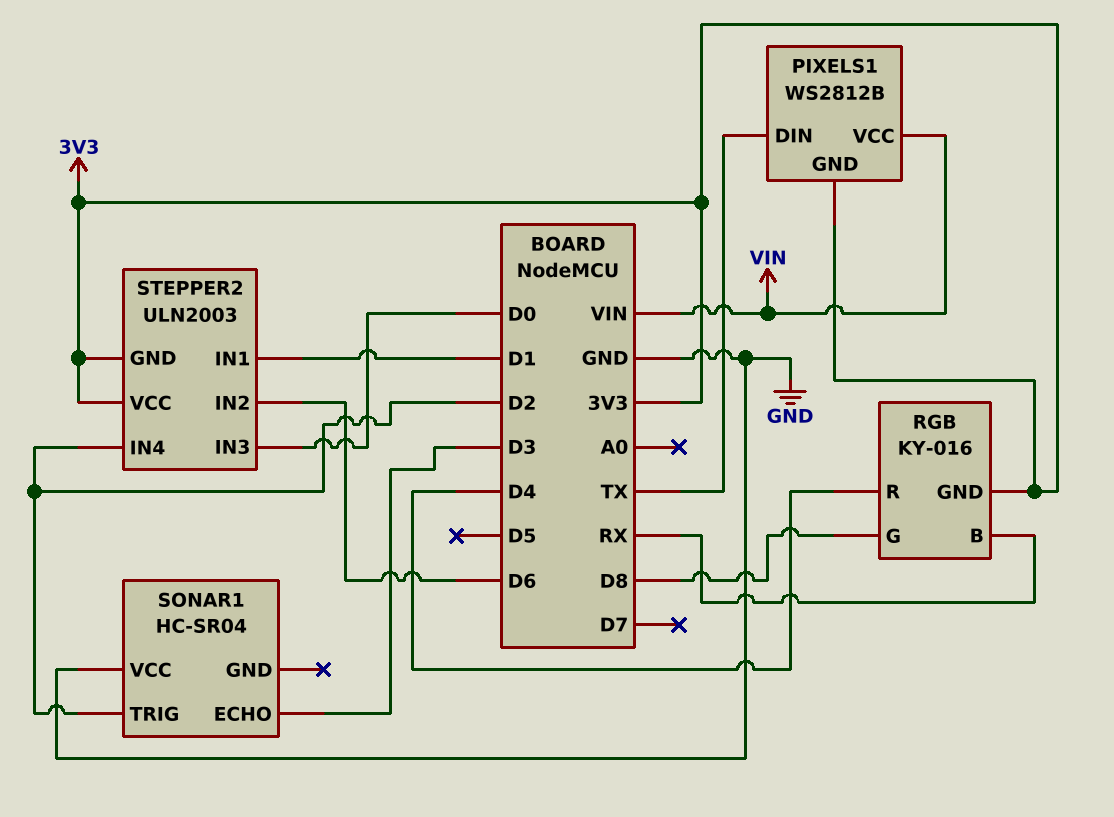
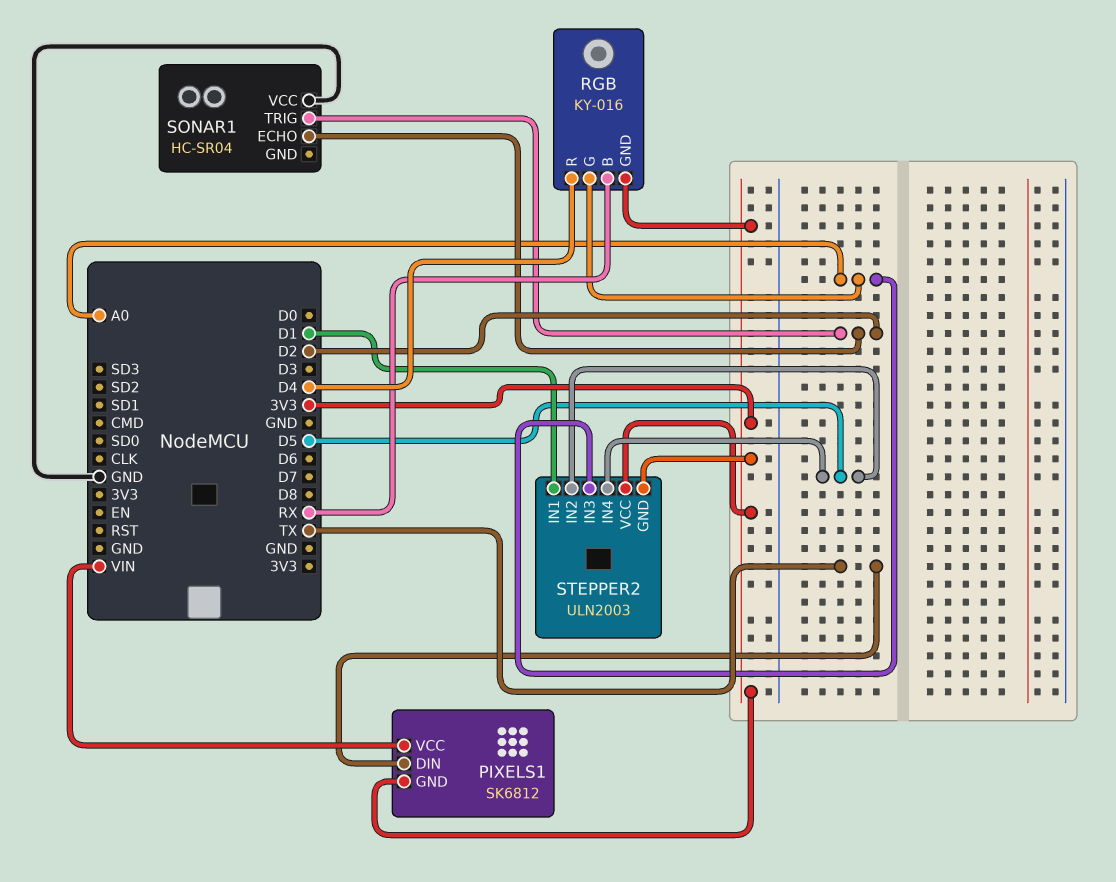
PIXELS1: WS2812B -> SK6812
RGB pin G: D8 -> A0
SONAR1 pin ECHO: D3 -> D2
STEPPER2 pin IN2: D6 -> D5
STEPPER2 pin IN3: D0 -> A0
STEPPER2 pin IN4: D2 -> D5

